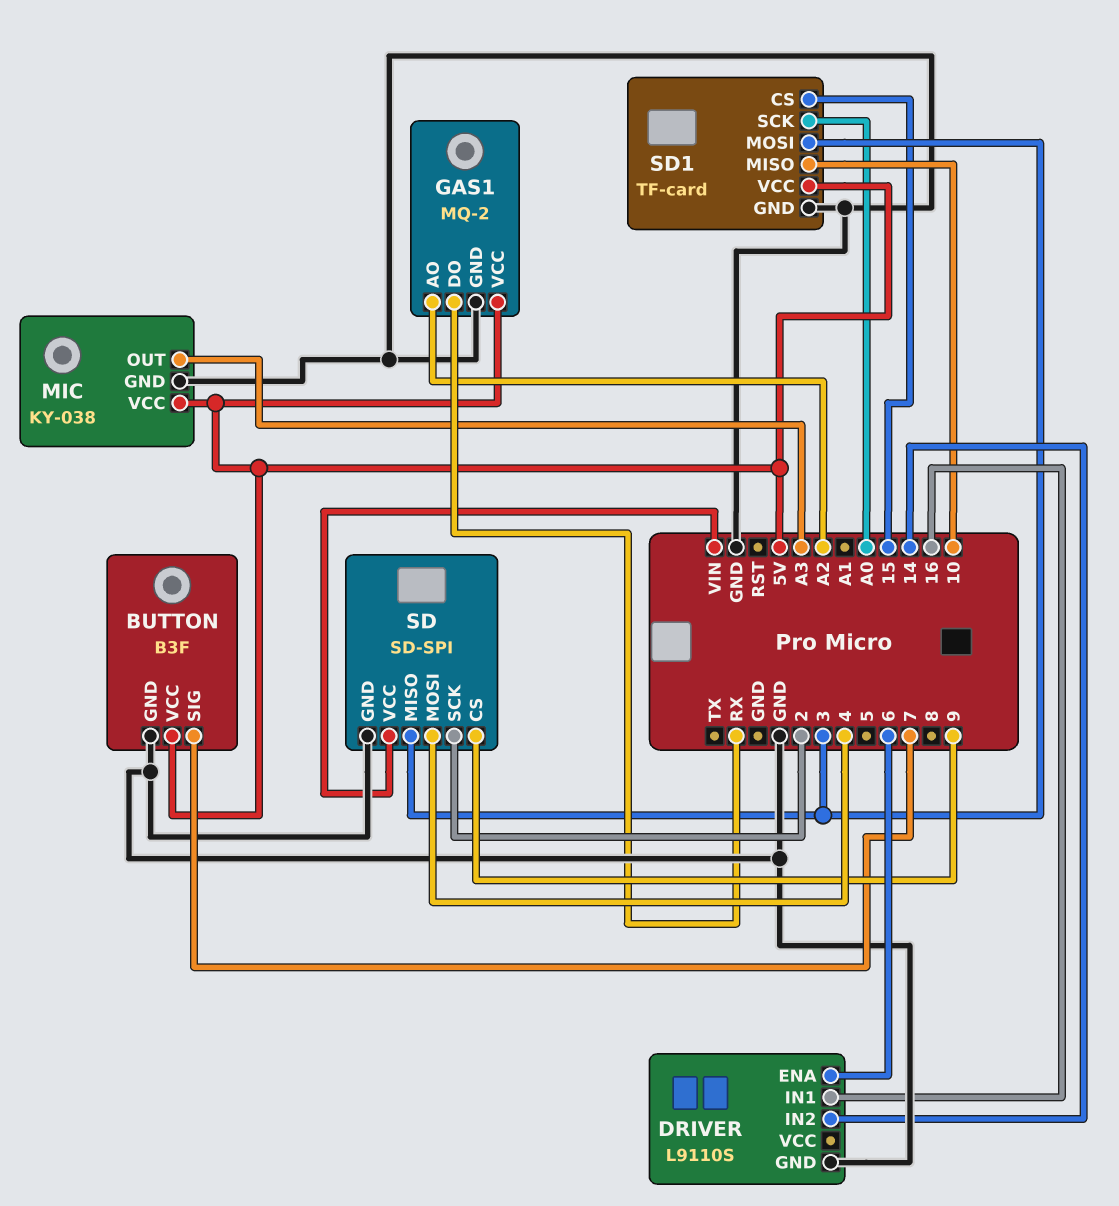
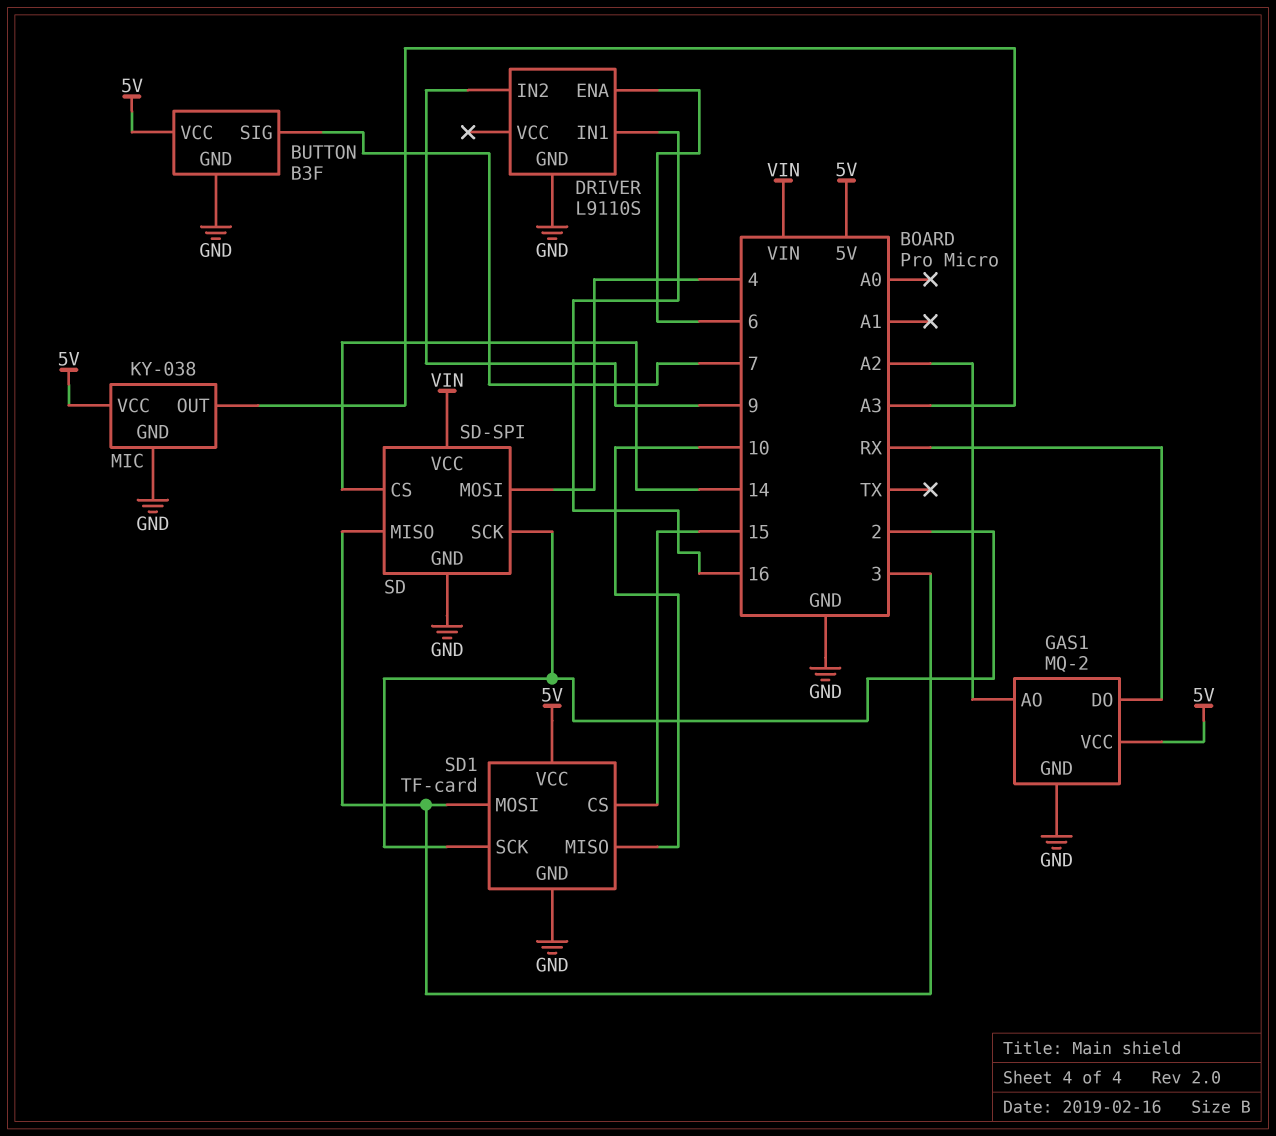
DRIVER pin IN2: 14 -> 9
SD pin CS: 9 -> 14
SD1 pin SCK: A0 -> 2

